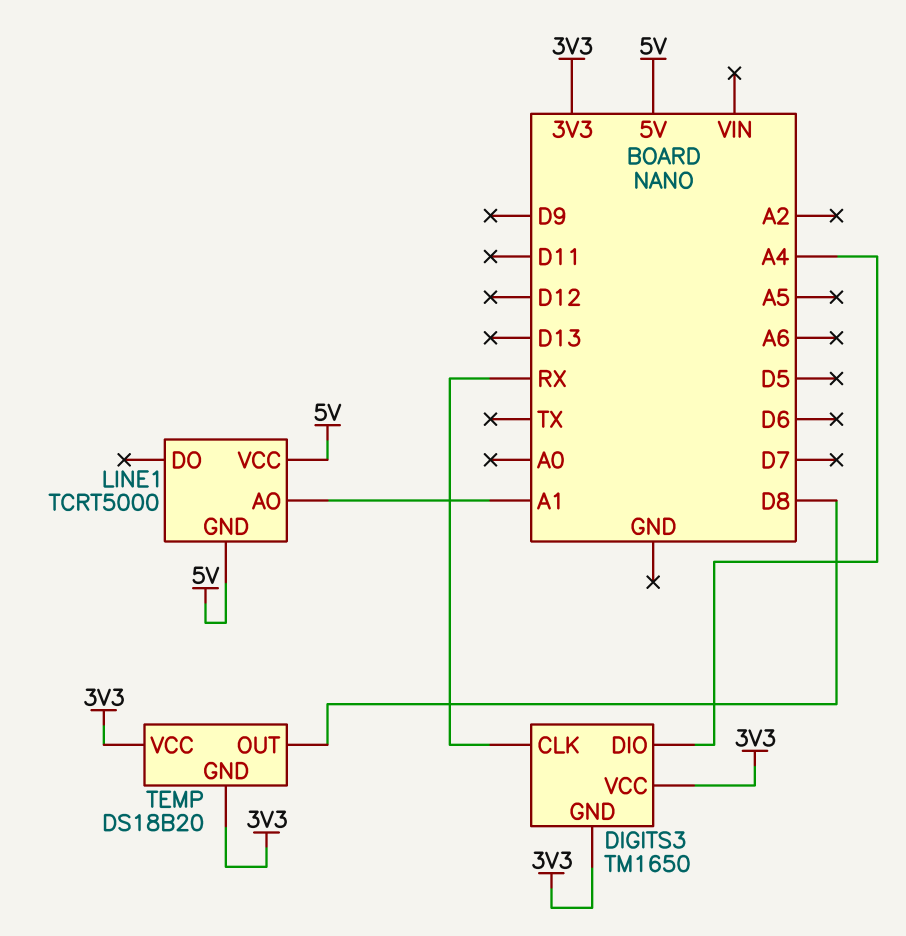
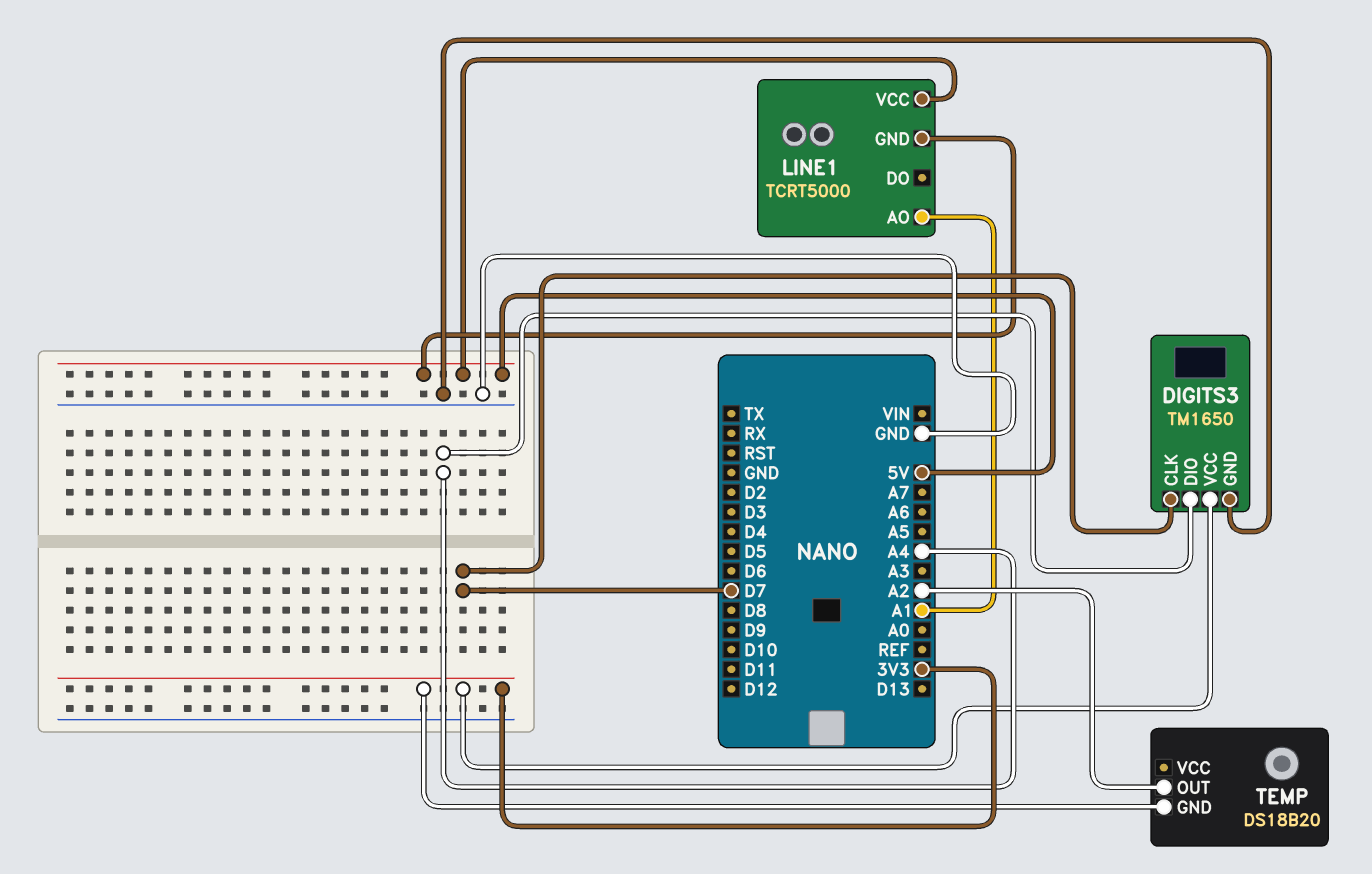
DIGITS3 pin CLK: RX -> D7
DIGITS3 pin GND: 3V3 -> GND
TEMP pin OUT: D8 -> A2
TEMP pin VCC: 3V3 -> none

